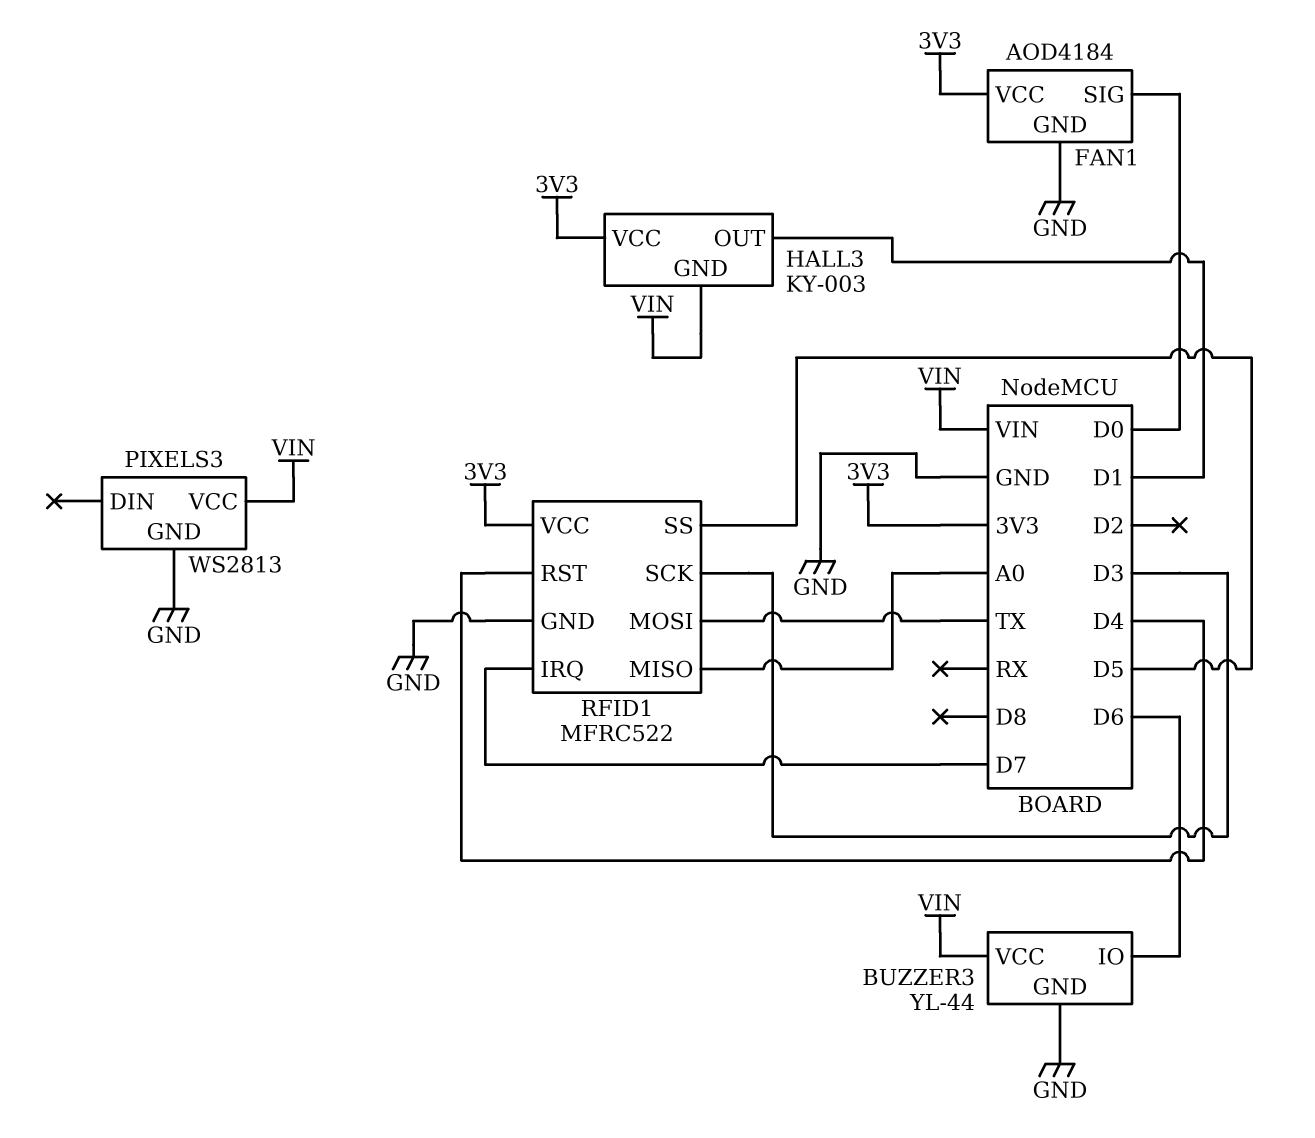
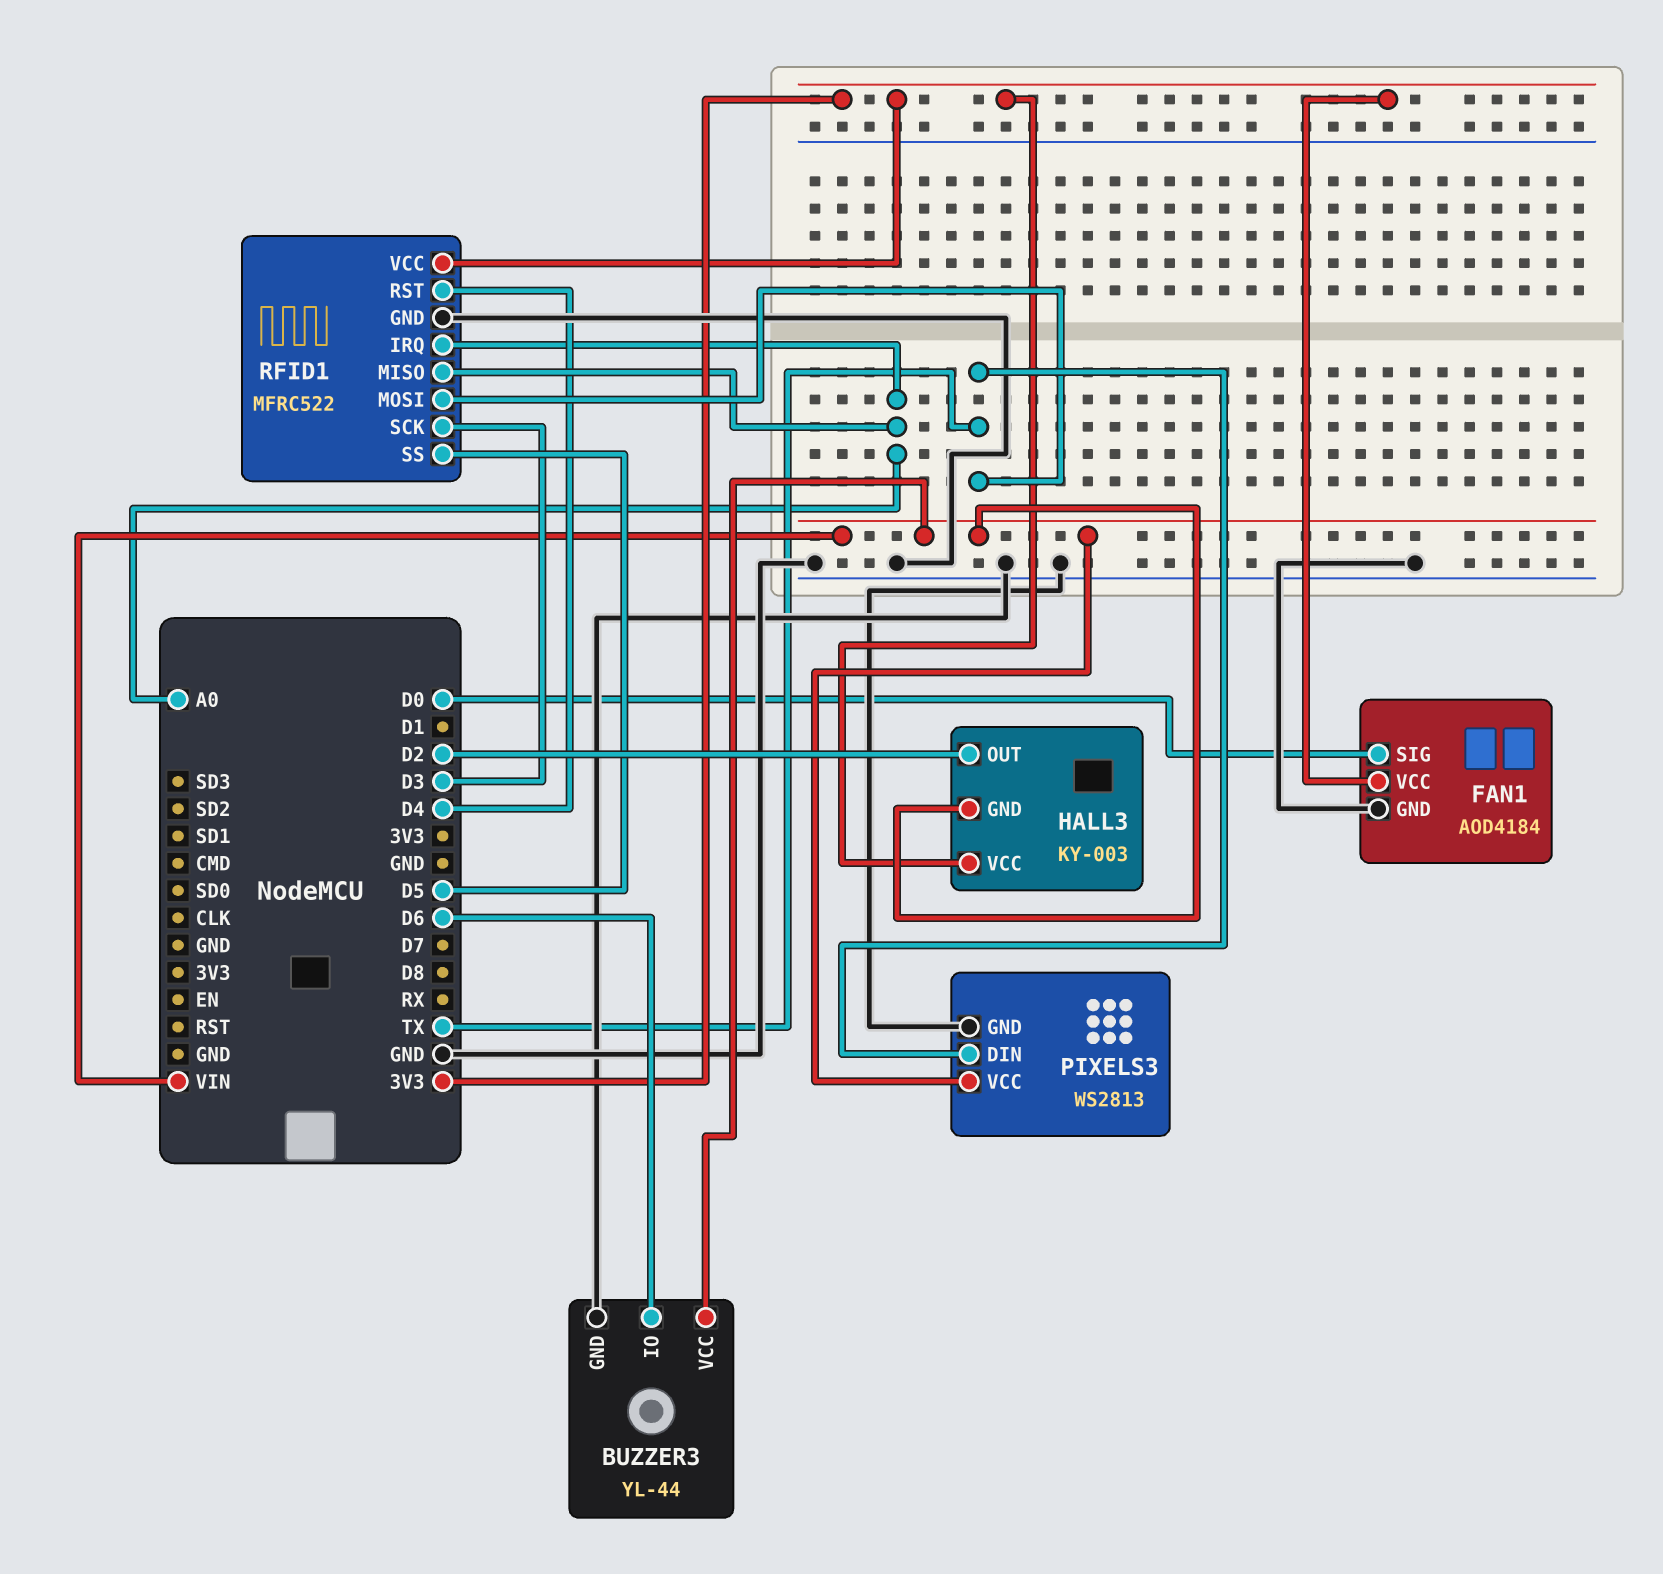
HALL3 pin OUT: D1 -> D2
PIXELS3 pin DIN: none -> TX
RFID1 pin IRQ: D7 -> A0

